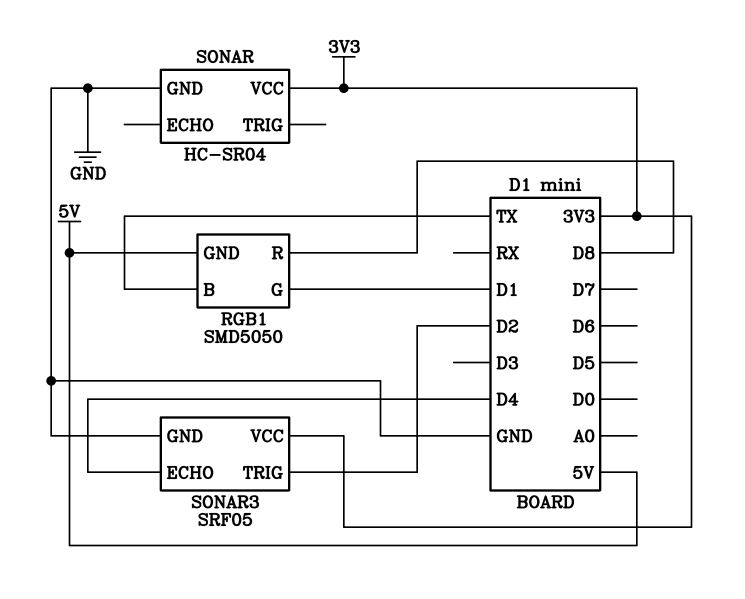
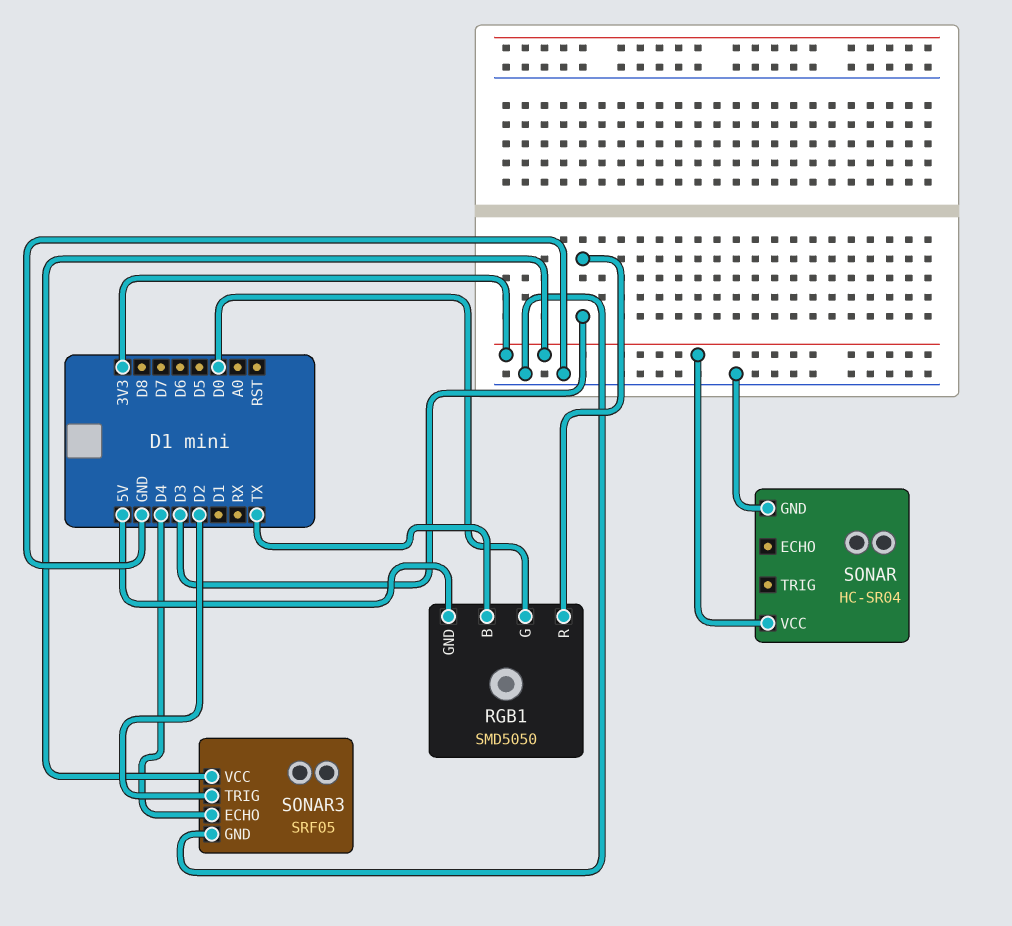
RGB1 pin G: D1 -> D0
RGB1 pin R: D8 -> D3

